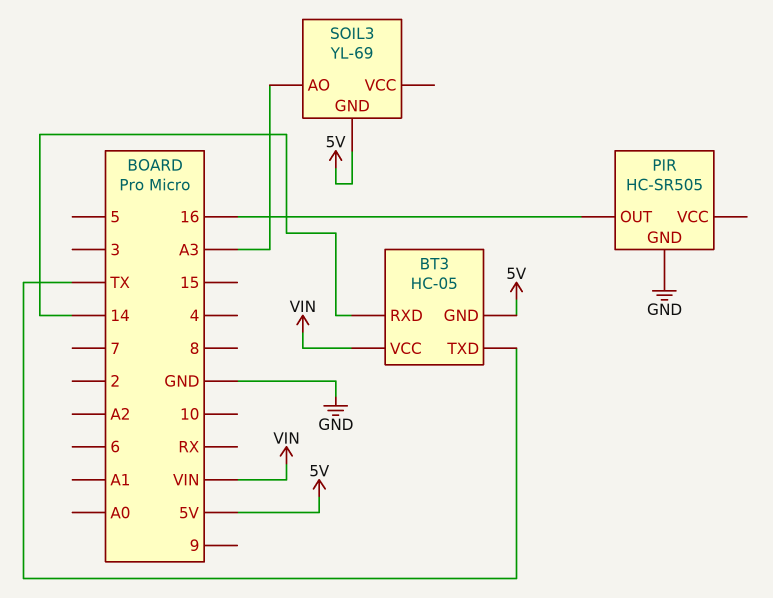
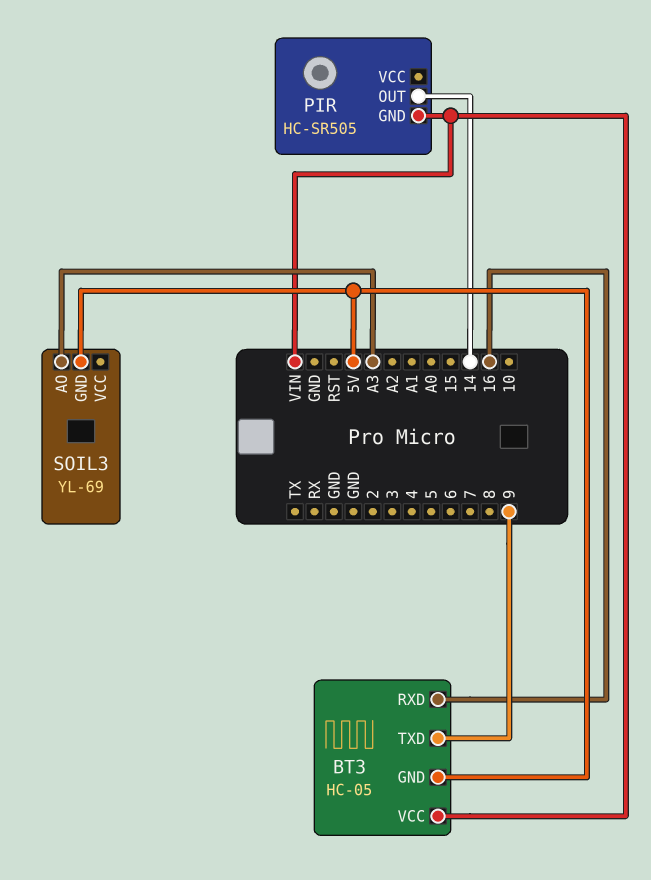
BT3 pin RXD: 14 -> 16
BT3 pin TXD: TX -> 9
PIR pin GND: GND -> VIN
PIR pin OUT: 16 -> 14

